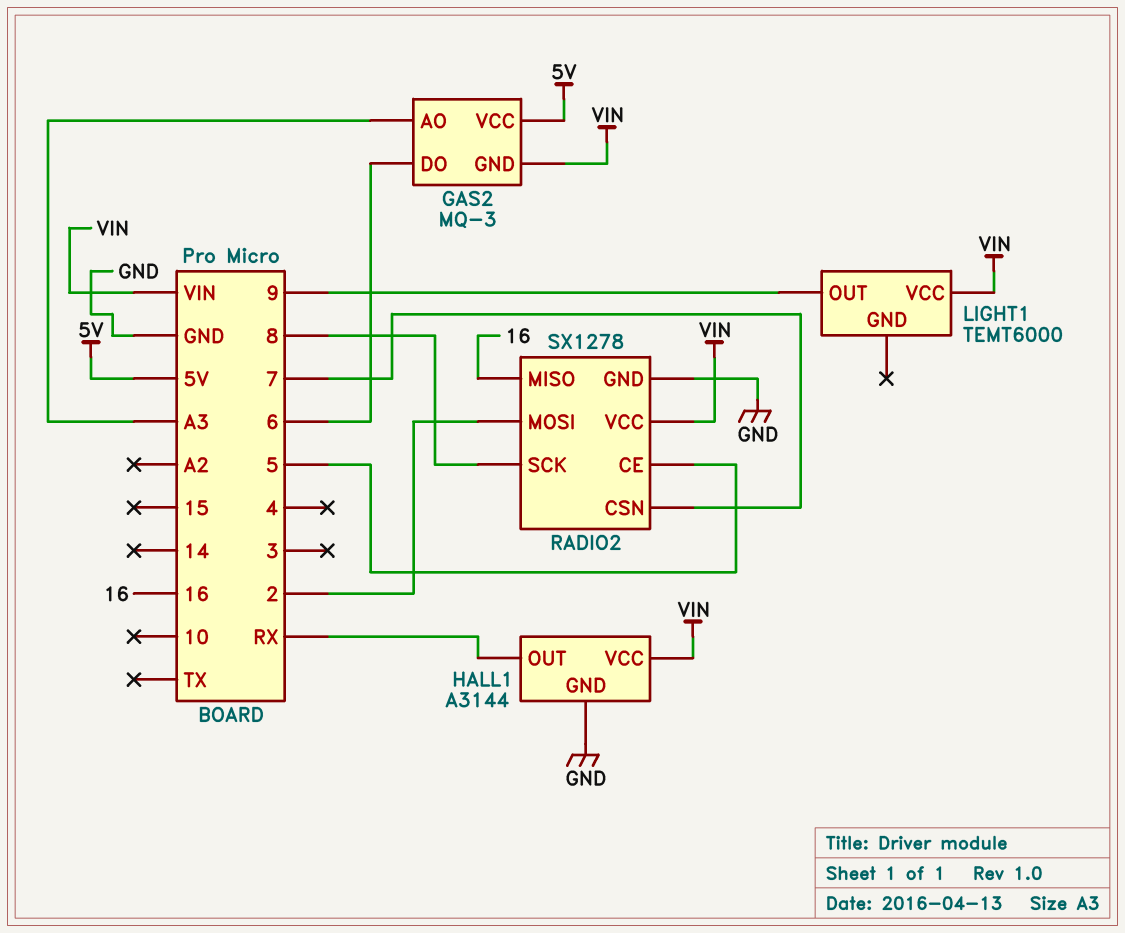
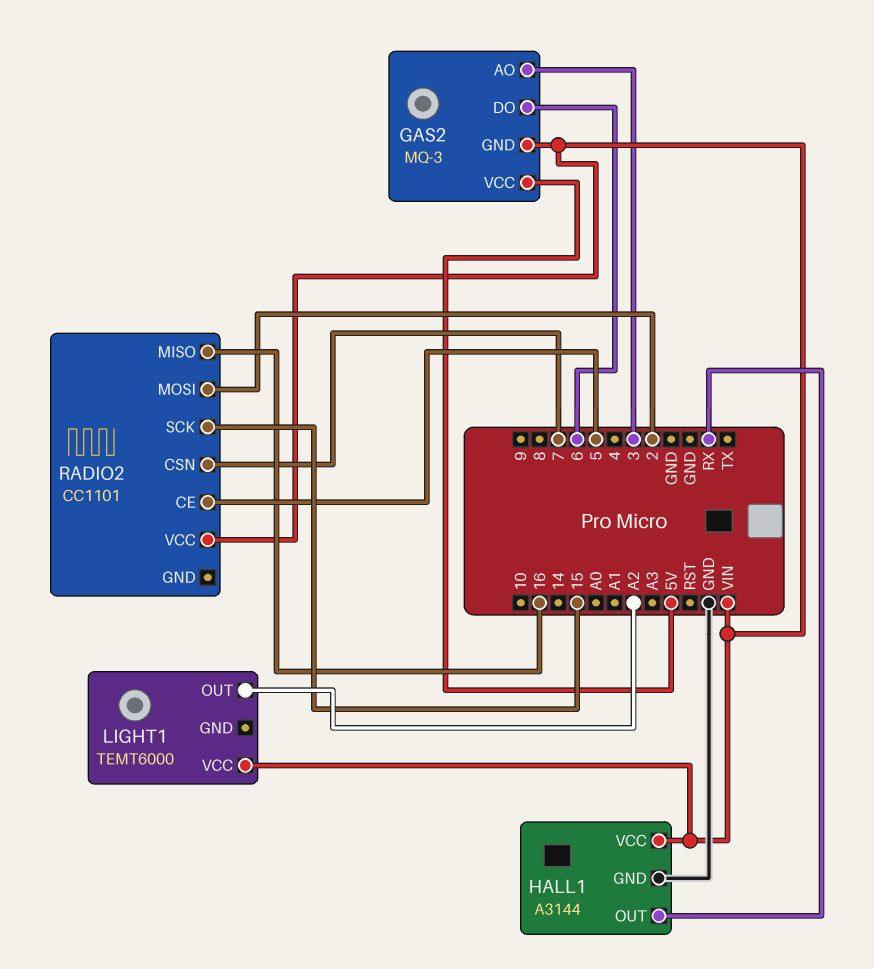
GAS2 pin AO: A3 -> 3
LIGHT1 pin OUT: 9 -> A2
RADIO2: SX1278 -> CC1101
RADIO2 pin GND: GND -> none
RADIO2 pin SCK: 8 -> 15

